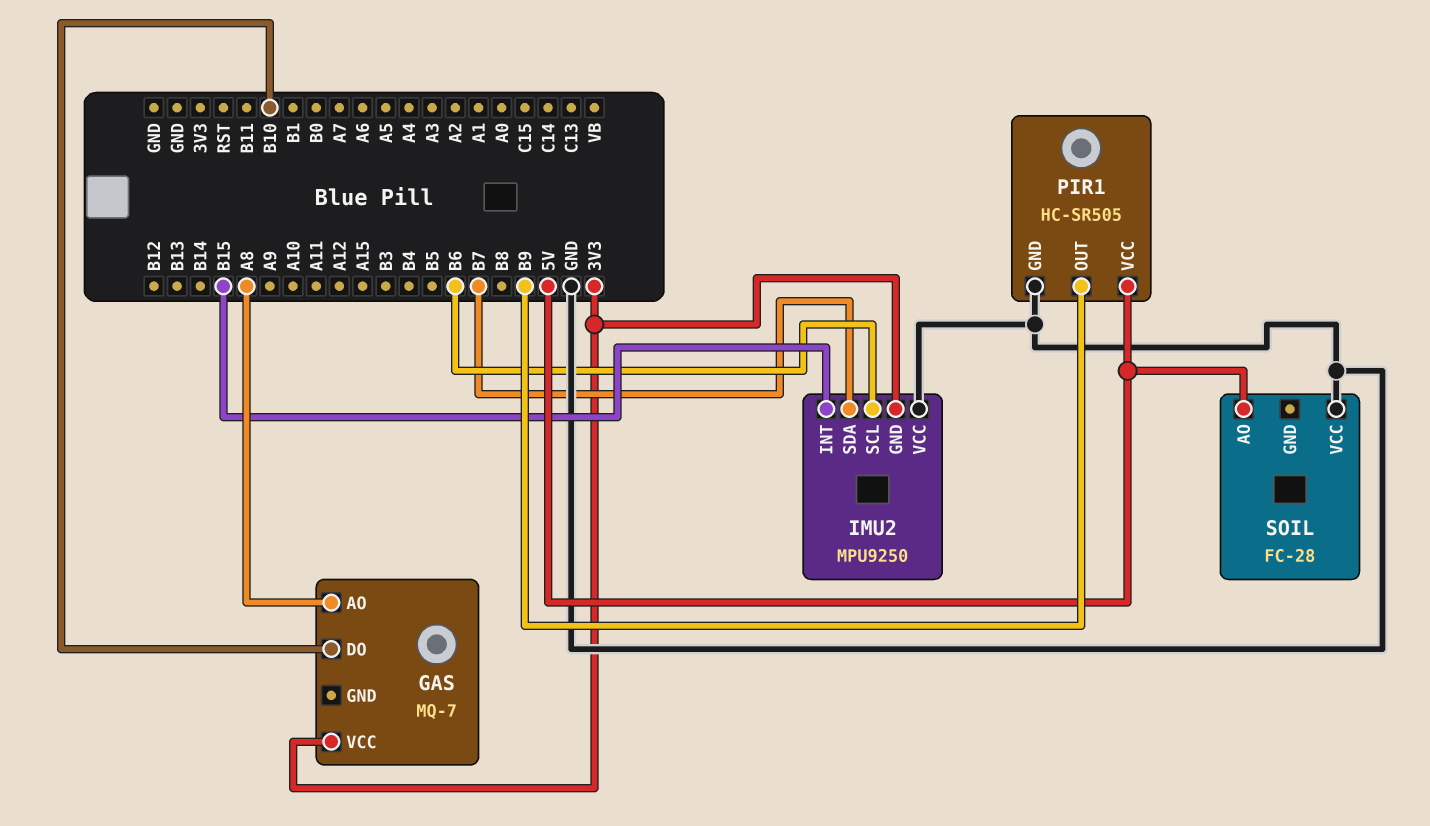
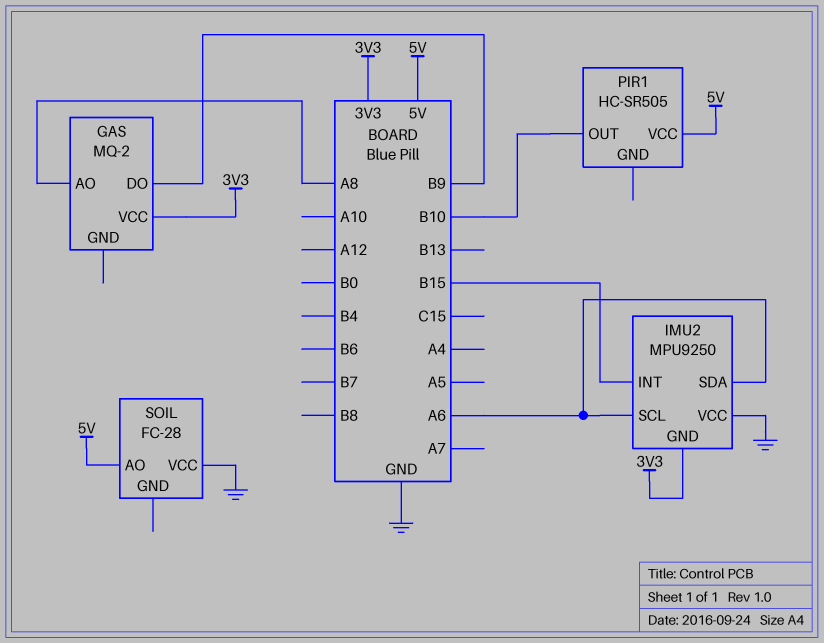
GAS: MQ-7 -> MQ-2
GAS pin DO: B10 -> B9
IMU2 pin SCL: B6 -> A6
IMU2 pin SDA: B7 -> A6
PIR1 pin GND: GND -> none
PIR1 pin OUT: B9 -> B10

